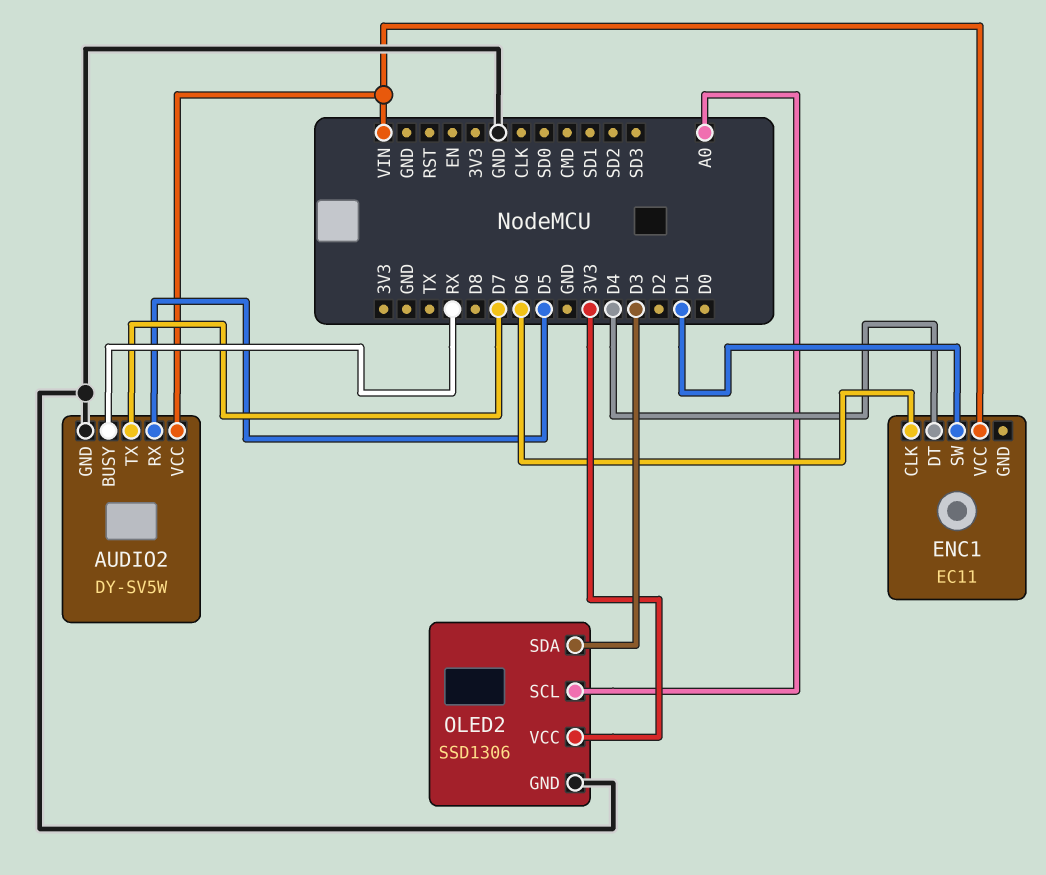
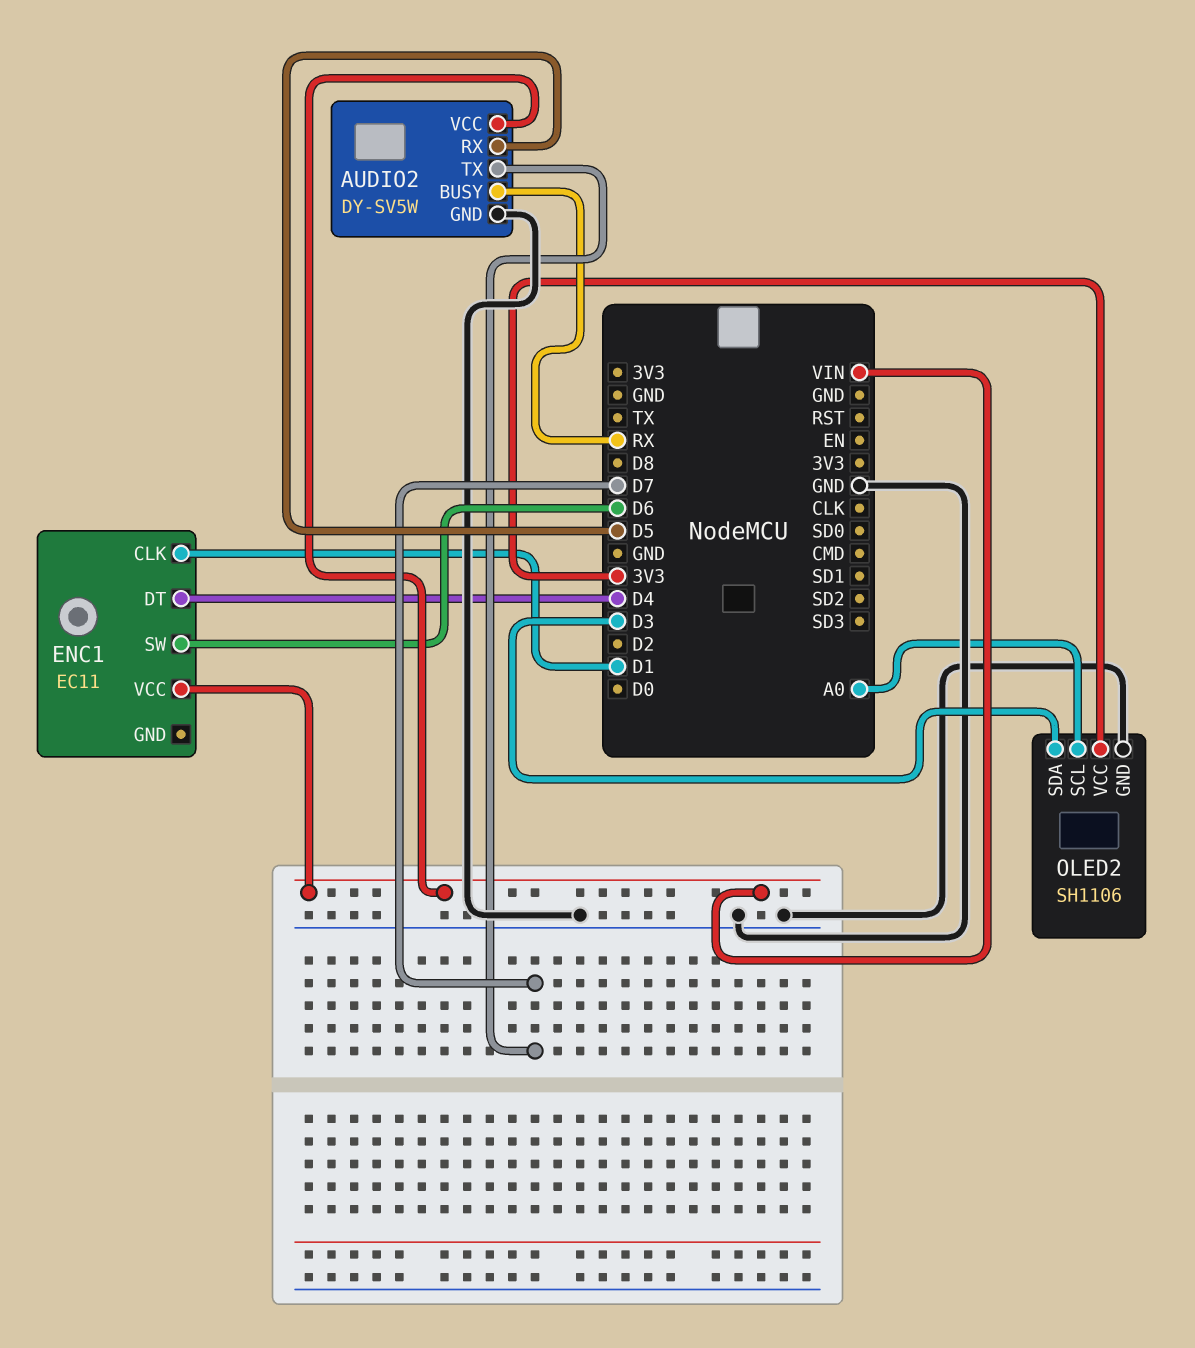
ENC1 pin CLK: D6 -> D1
ENC1 pin SW: D1 -> D6
OLED2: SSD1306 -> SH1106

